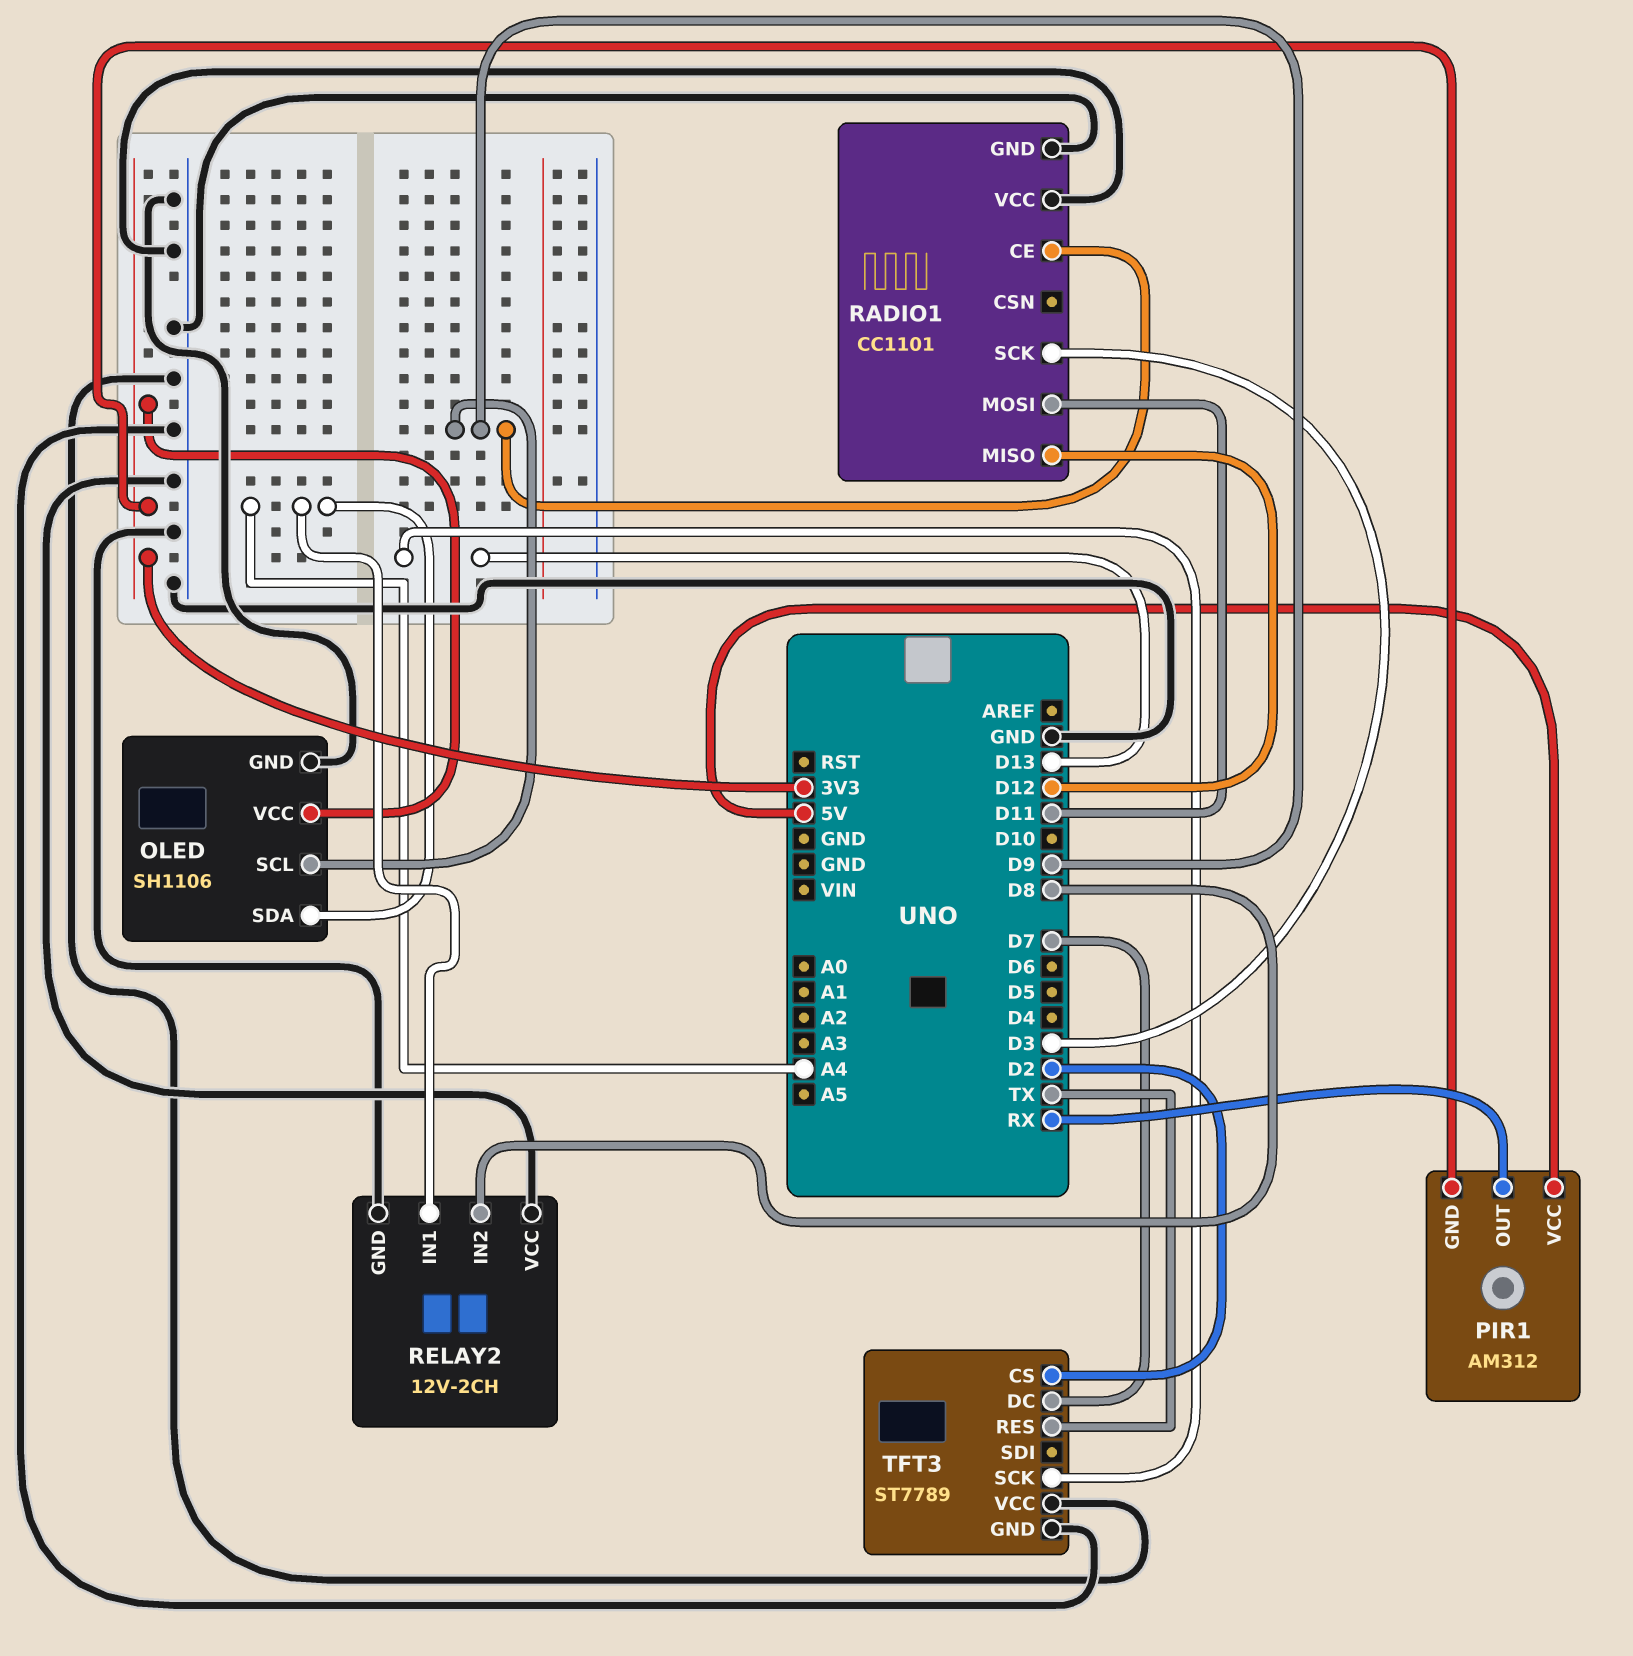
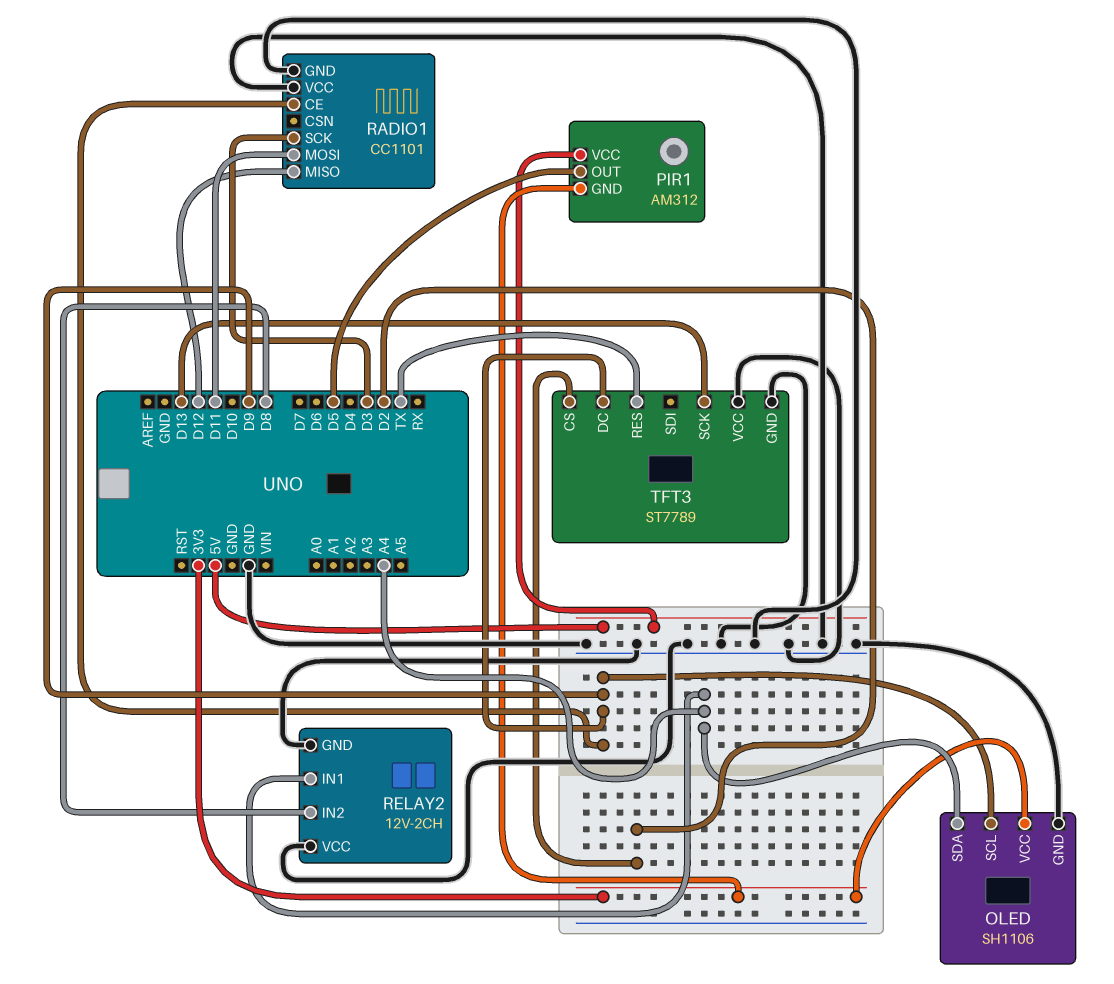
PIR1 pin OUT: RX -> D5
TFT3 pin DC: D7 -> D9

